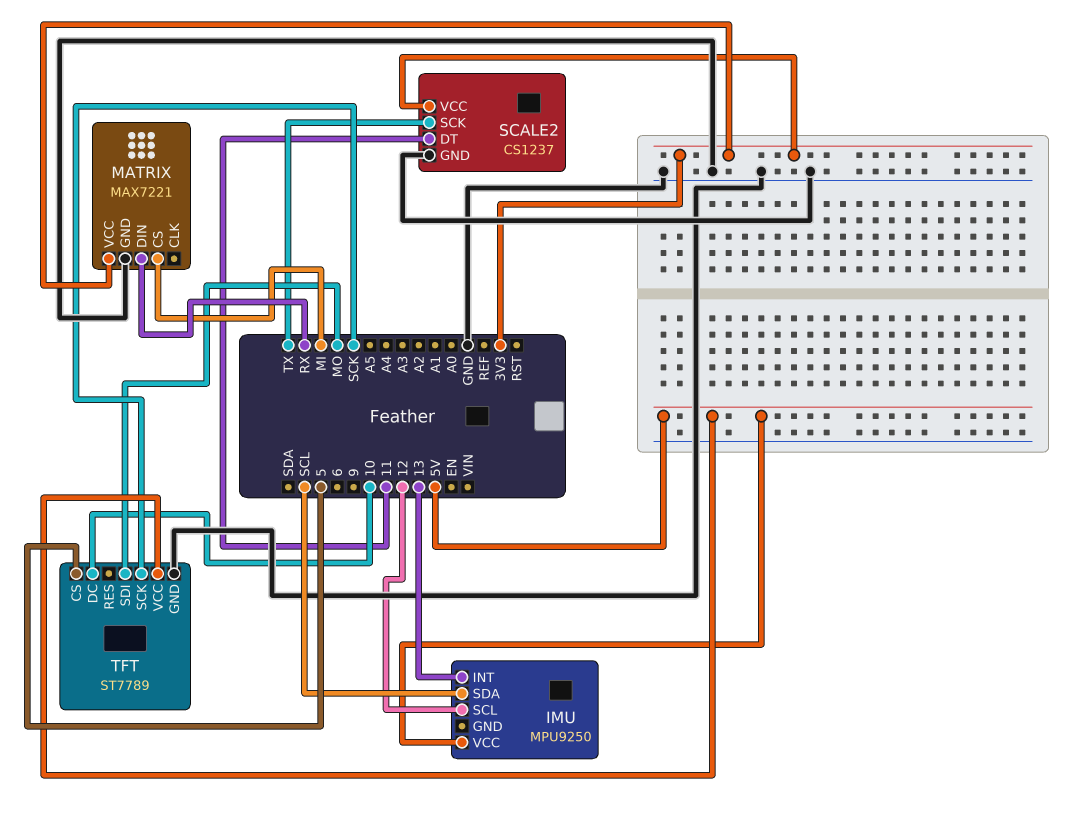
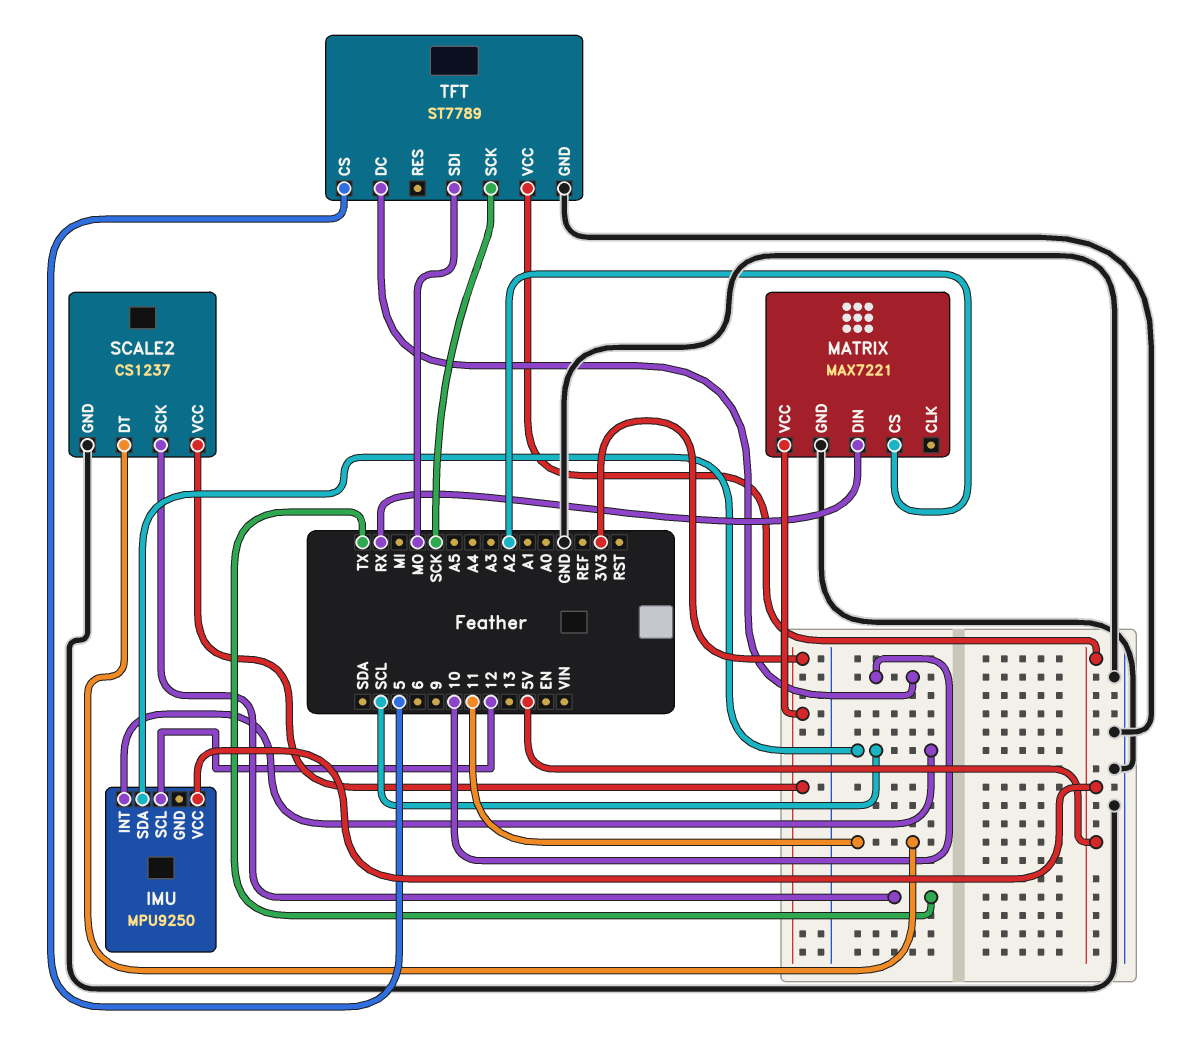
IMU pin INT: 13 -> SCL
MATRIX pin CS: MI -> A2

